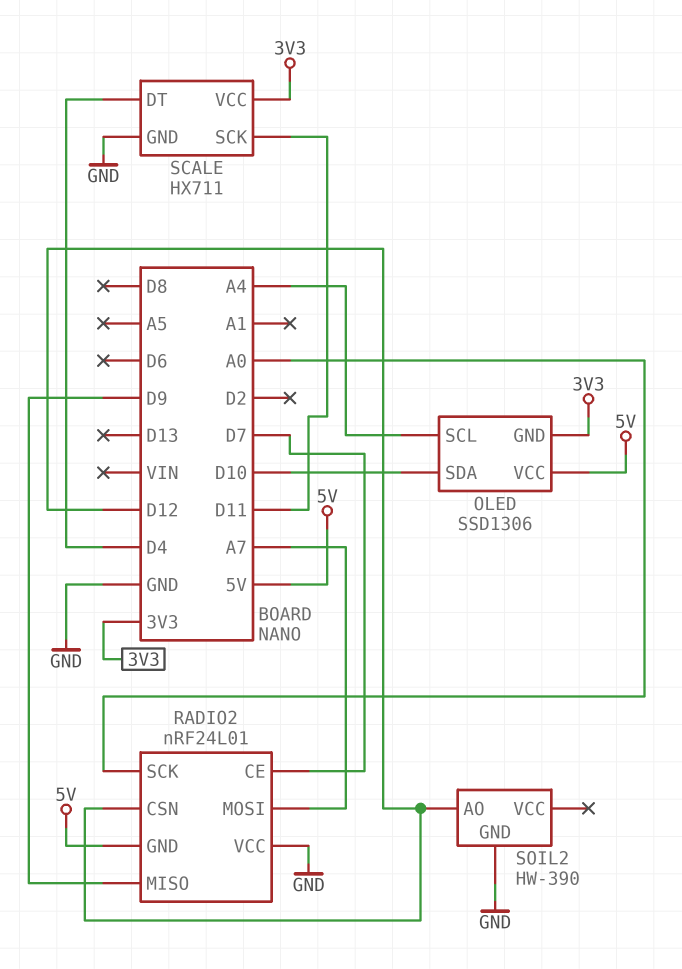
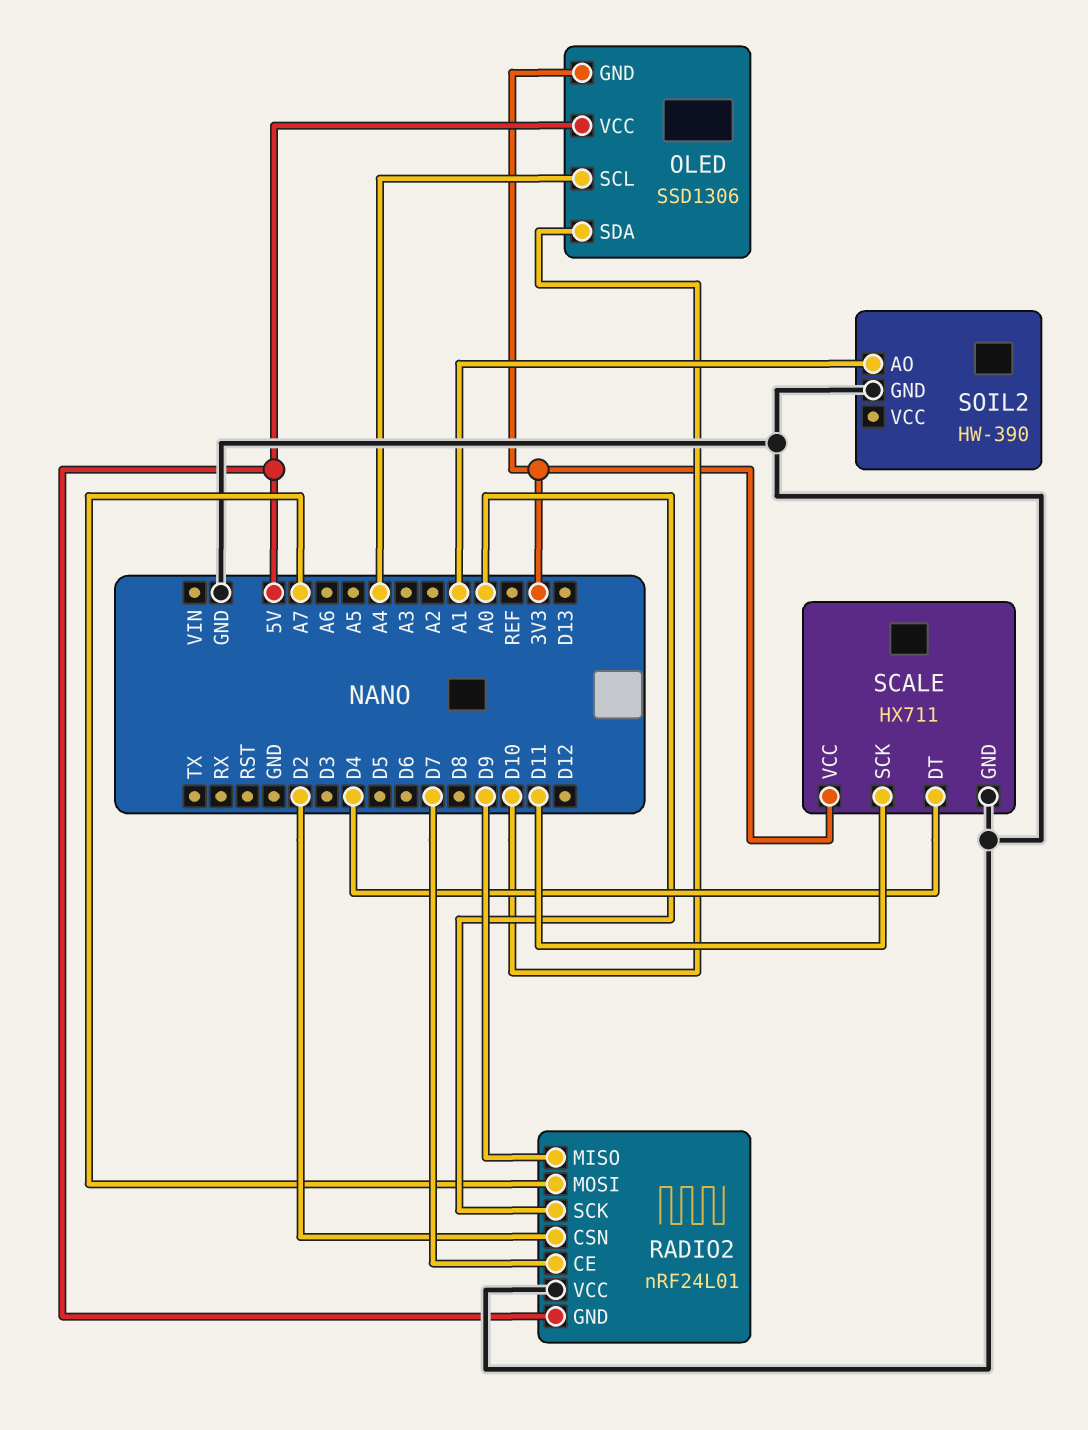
RADIO2 pin CSN: D12 -> D2
SOIL2 pin AO: D12 -> A1

